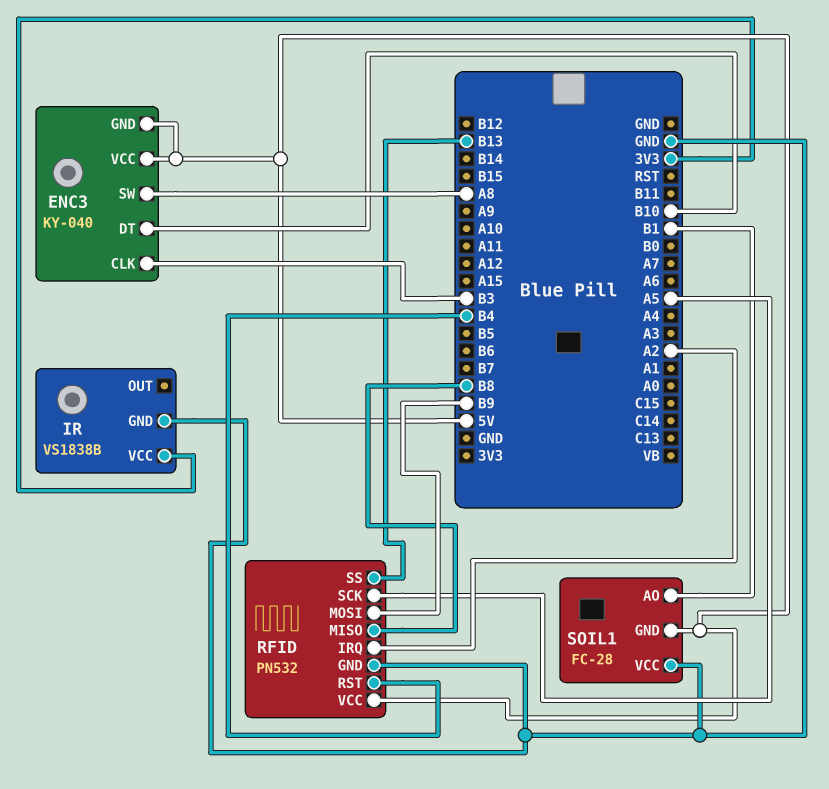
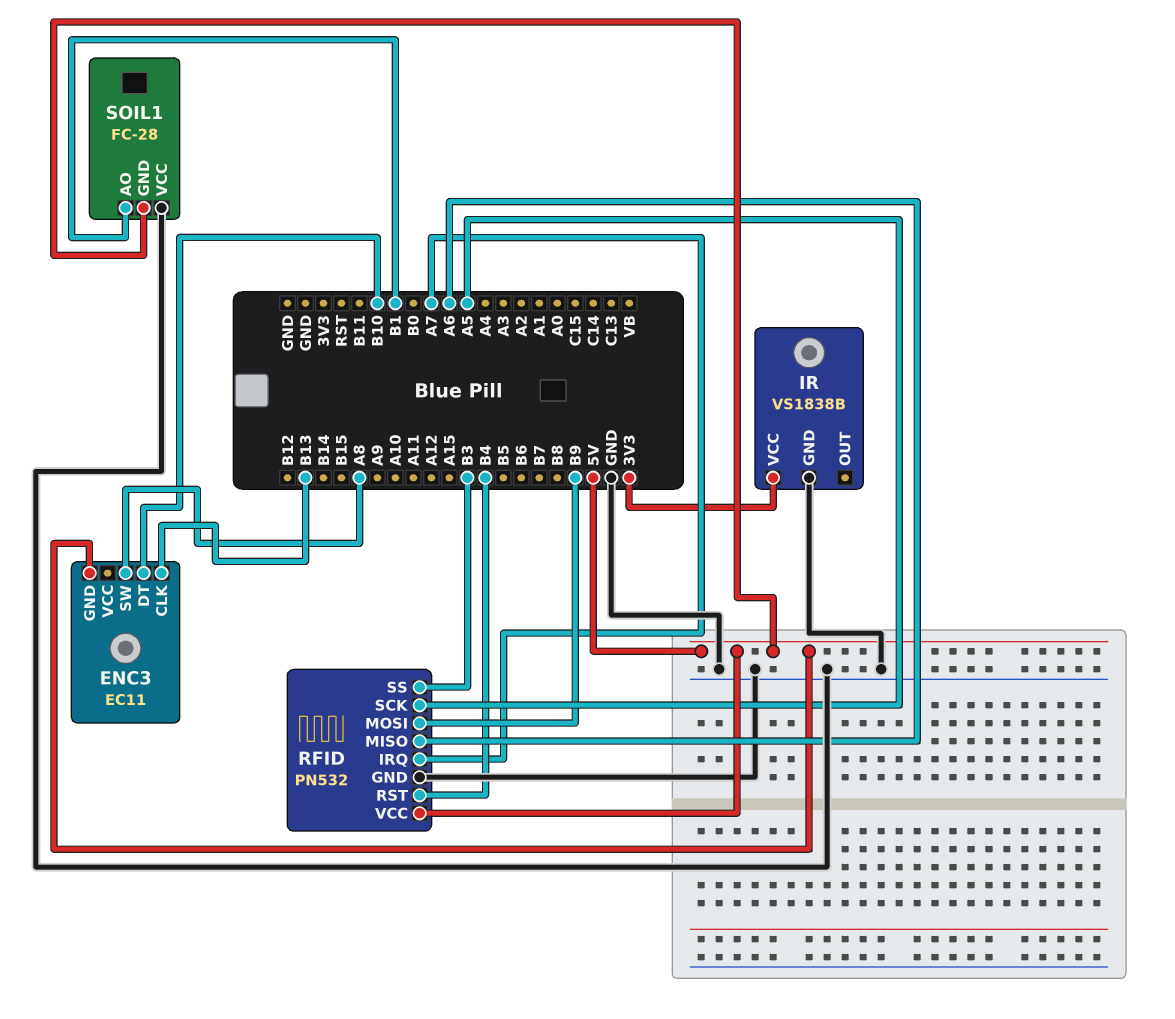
ENC3: KY-040 -> EC11
ENC3 pin CLK: B3 -> B13
ENC3 pin VCC: 5V -> none
RFID pin IRQ: A2 -> A7
RFID pin MISO: B8 -> A6
RFID pin SS: B13 -> B3

